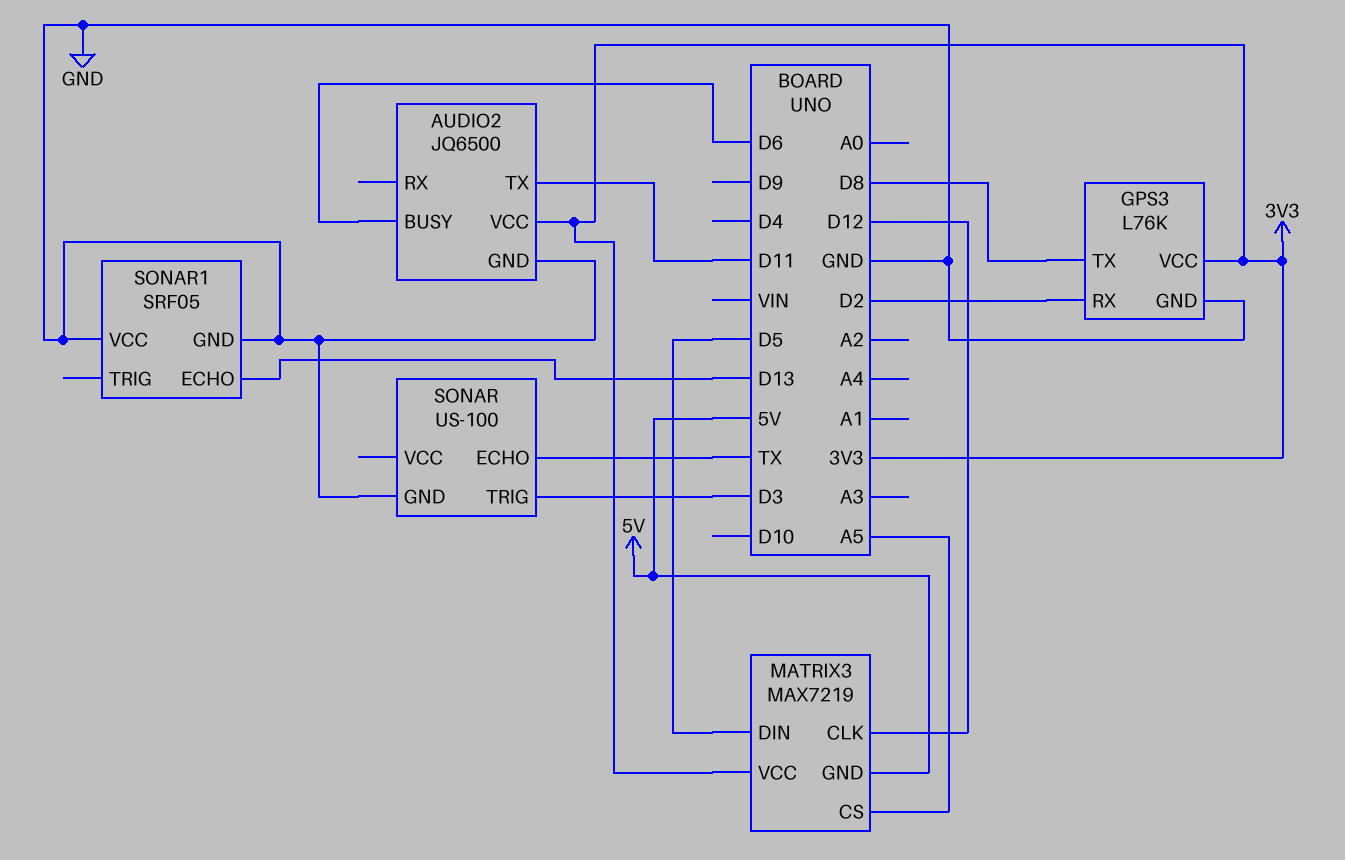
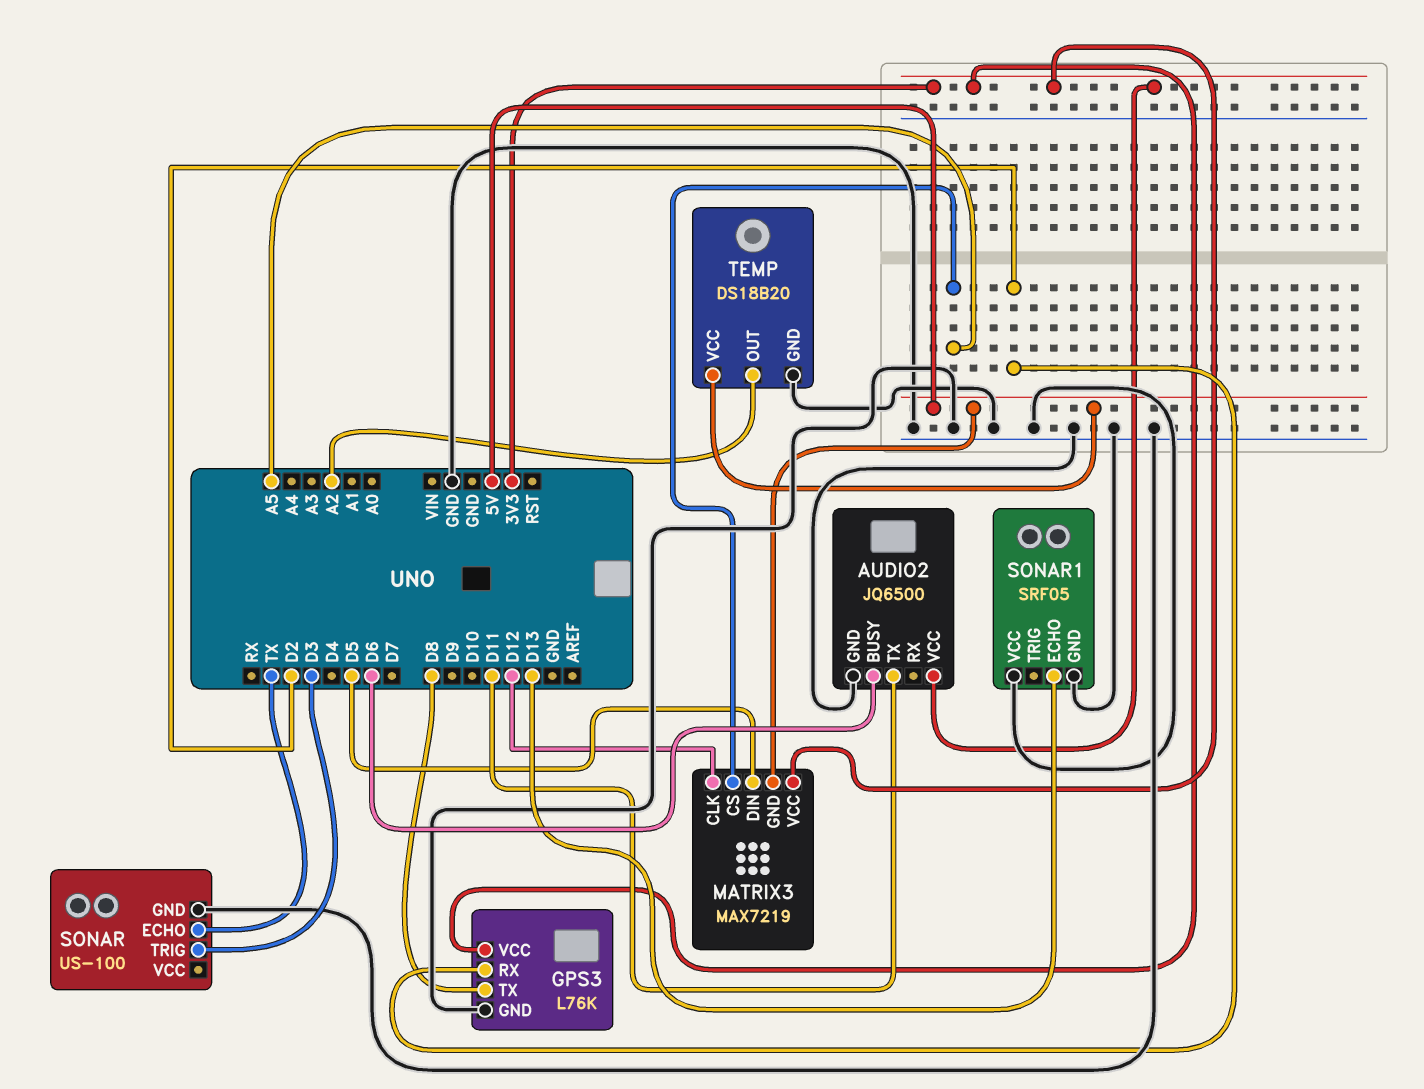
TEMP: none -> DS18B20
TEMP pin GND: none -> GND
TEMP pin OUT: none -> A2
TEMP pin VCC: none -> 5V

